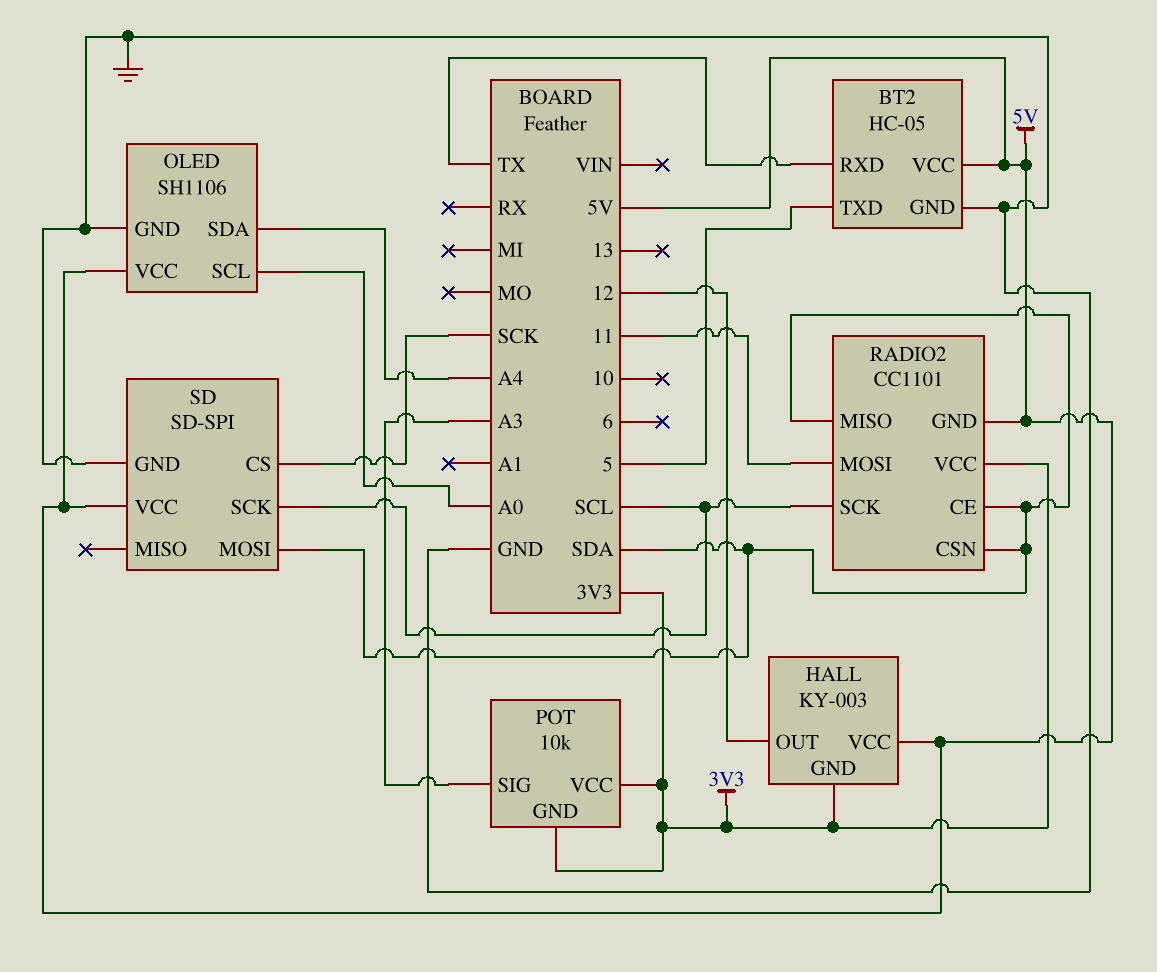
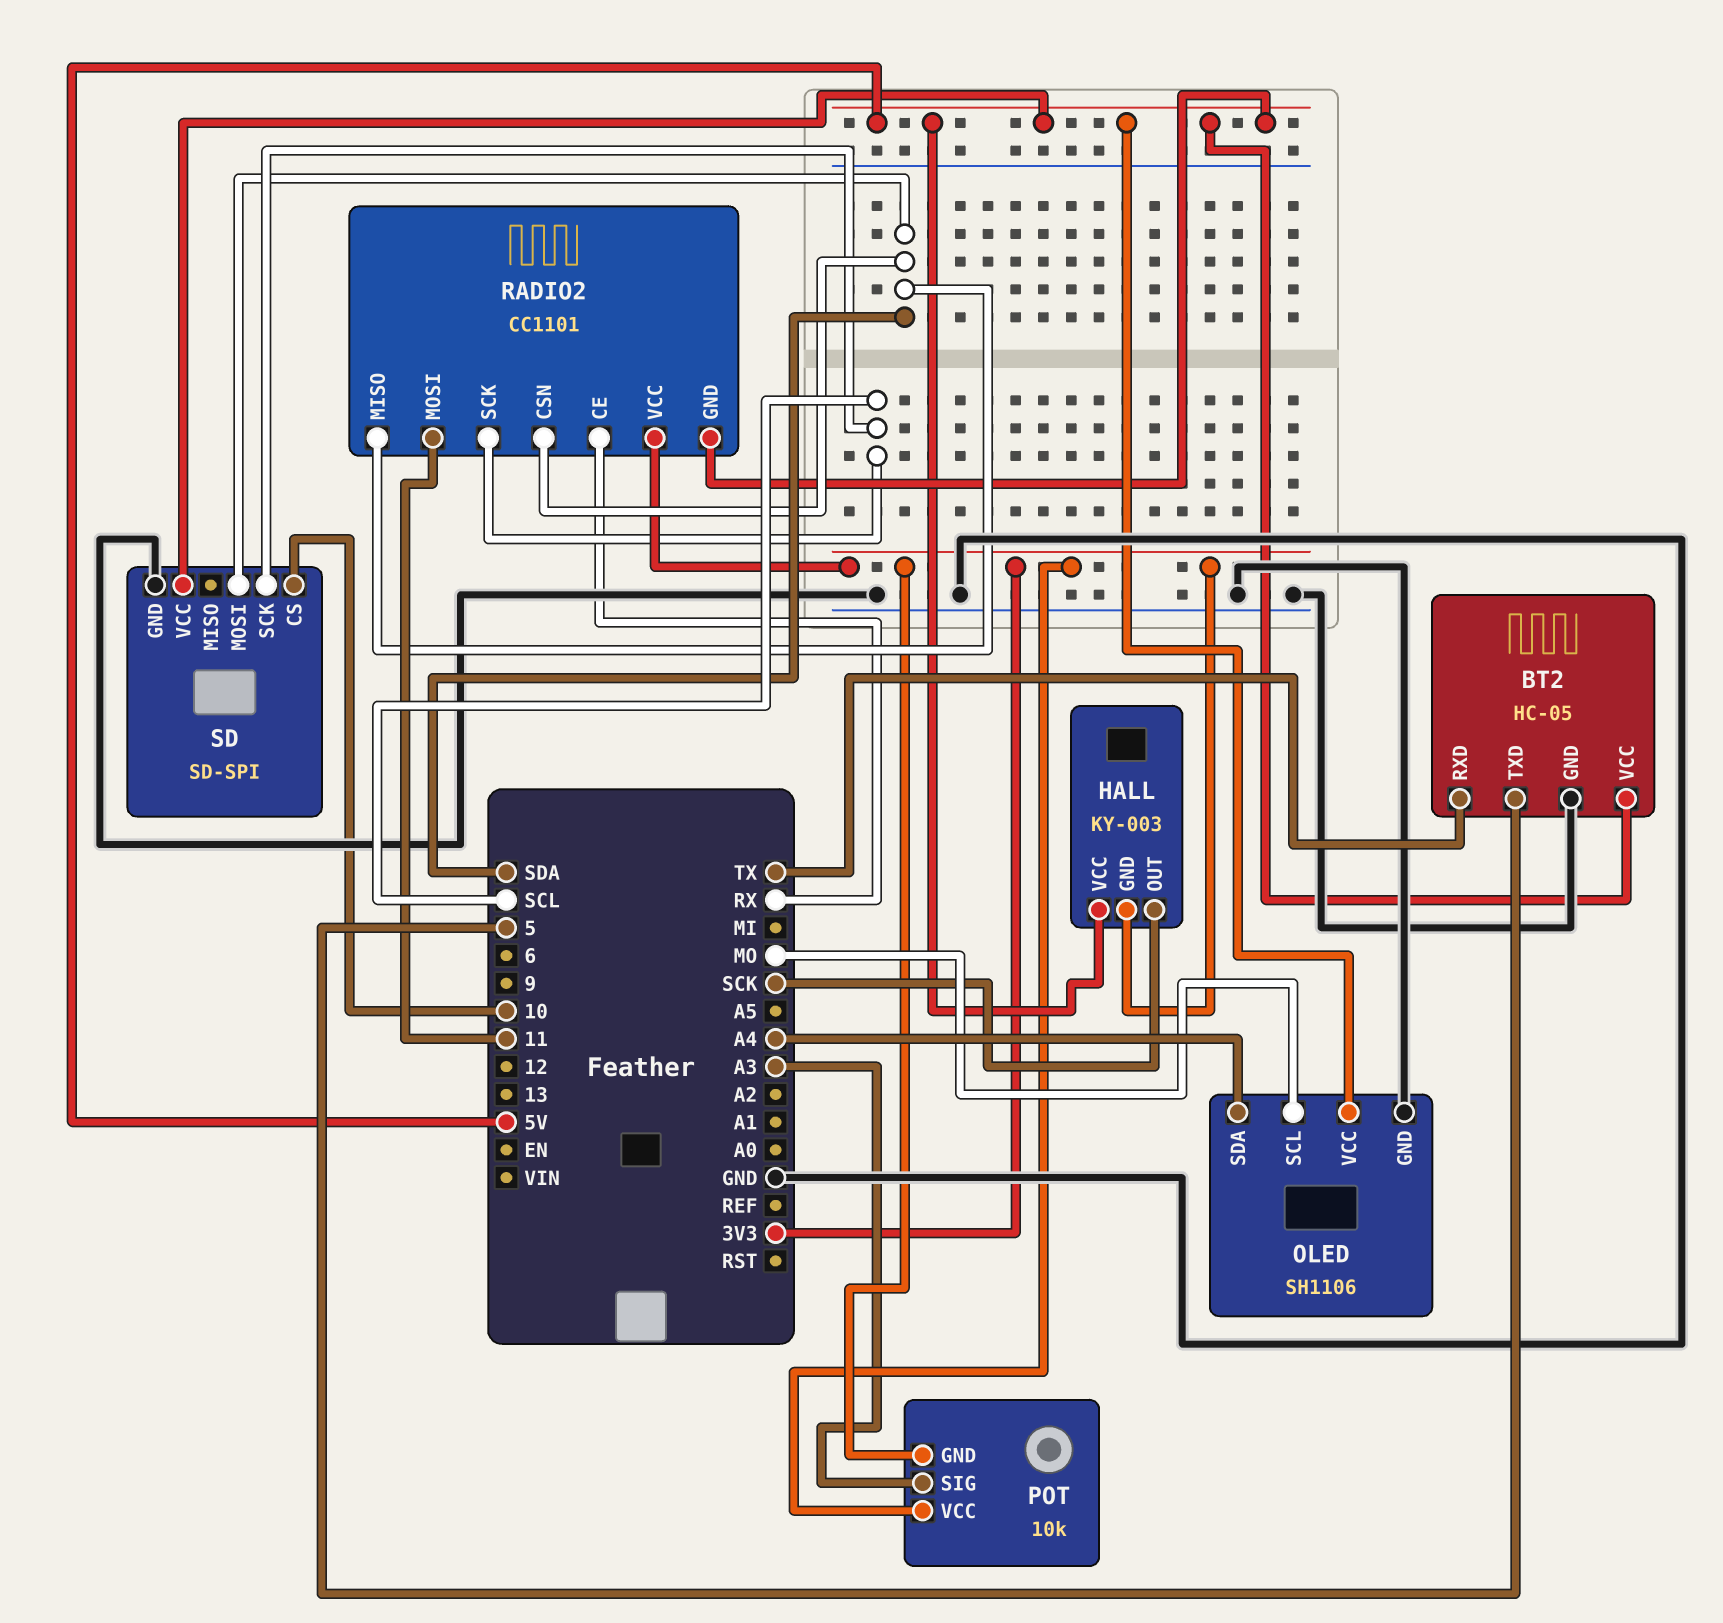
HALL pin OUT: 12 -> SCK
OLED pin SCL: A0 -> MO
RADIO2 pin CE: SDA -> RX
SD pin CS: SCK -> 10

